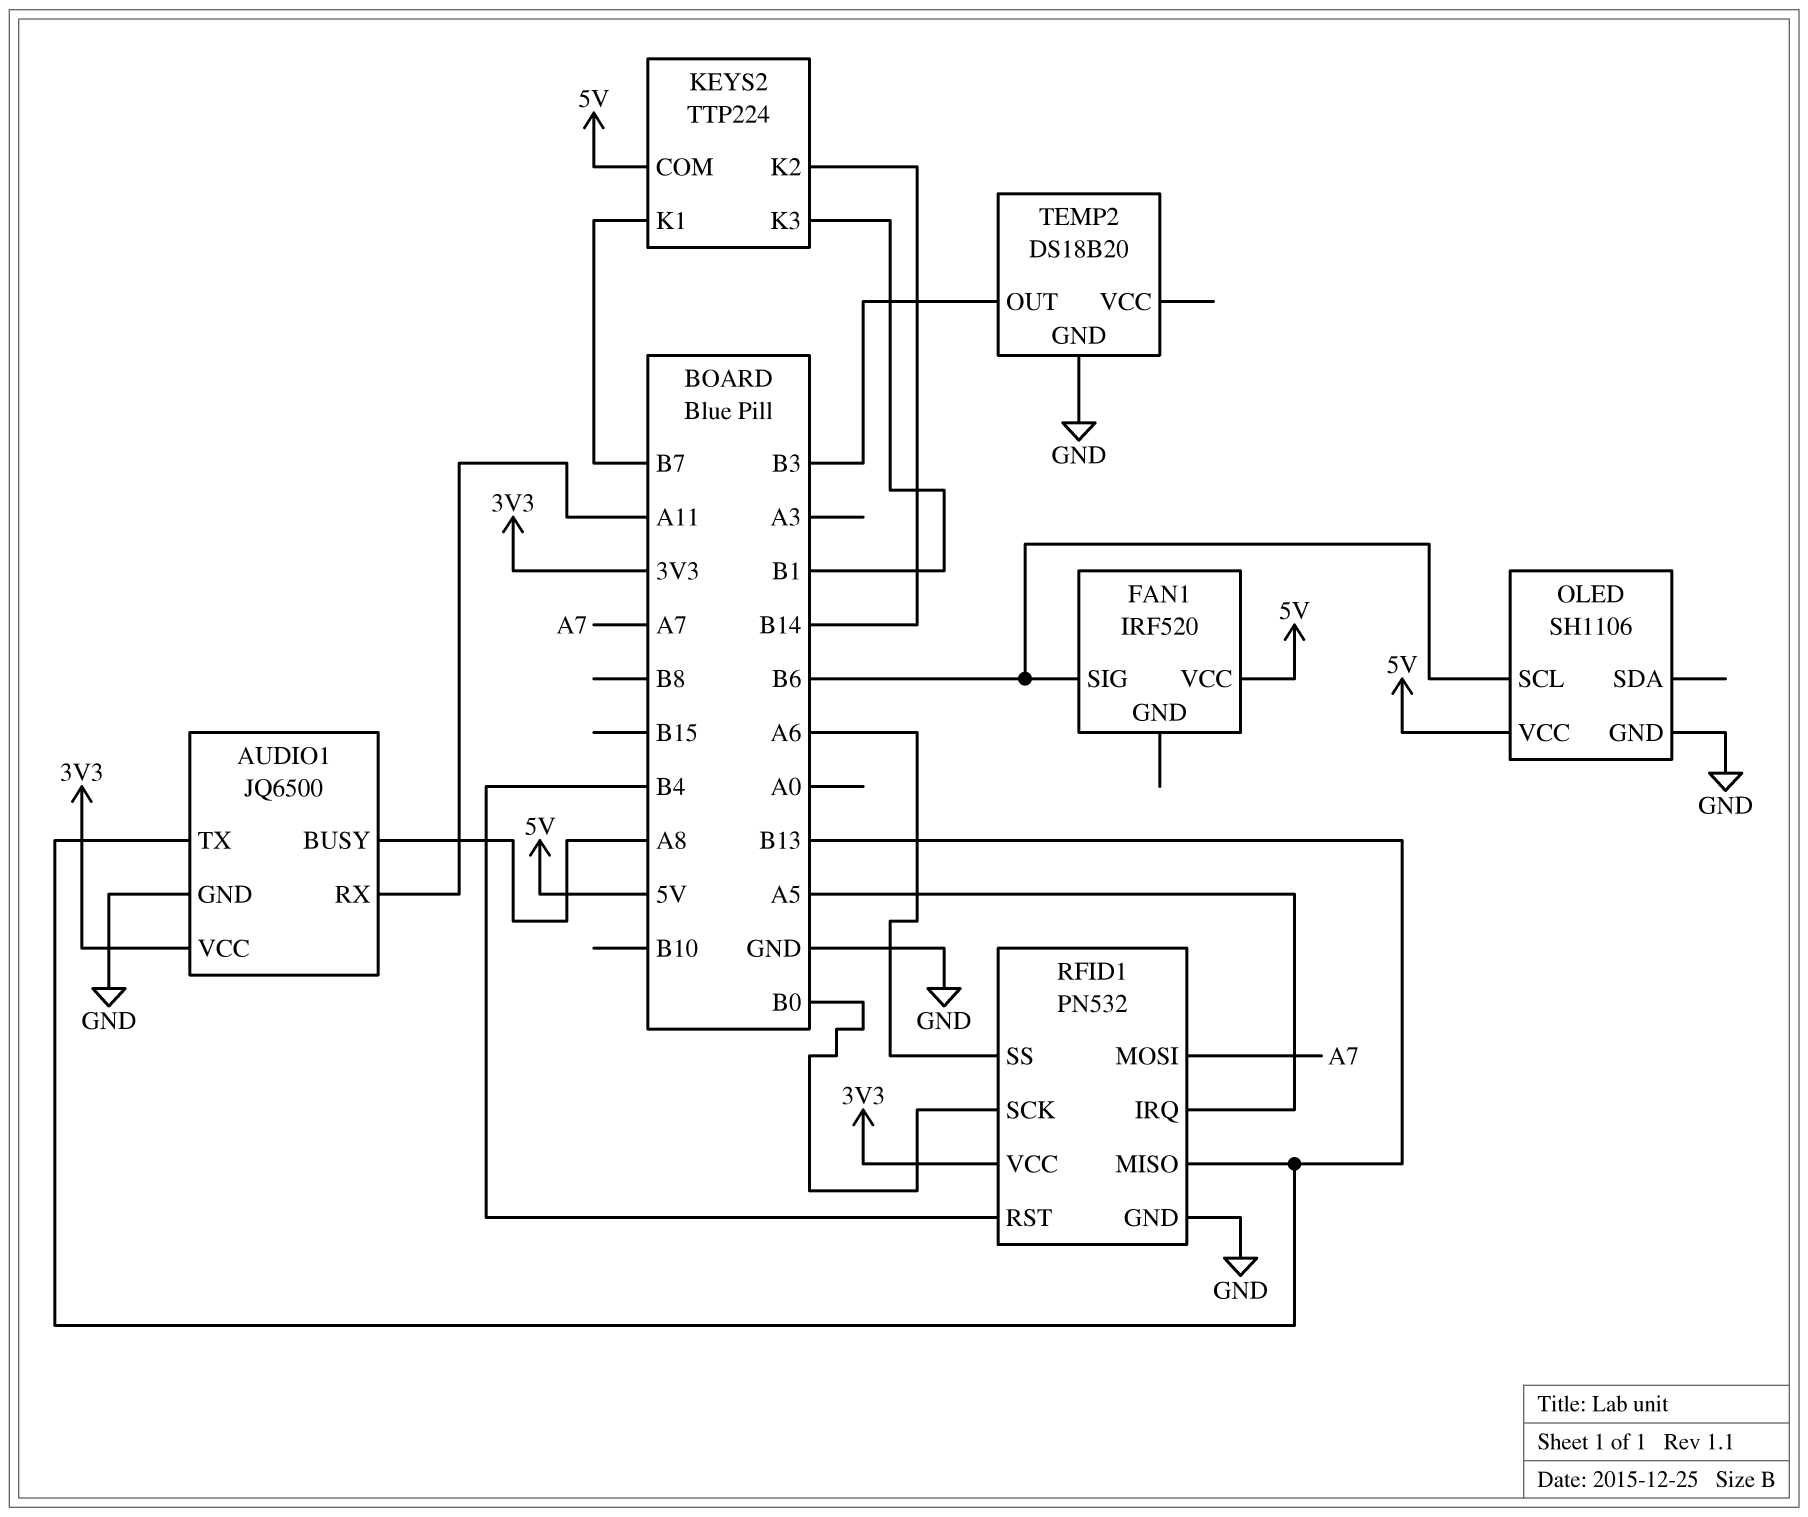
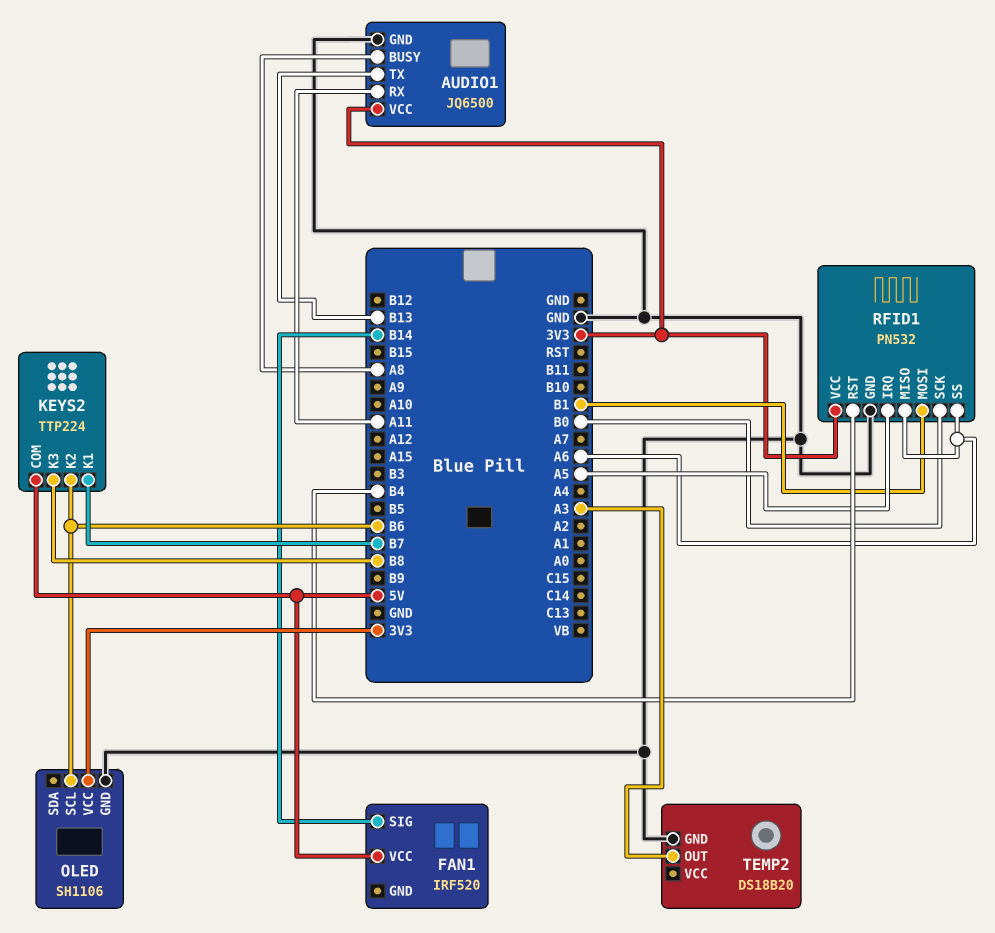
FAN1 pin SIG: B6 -> B14
KEYS2 pin K2: B14 -> B6
KEYS2 pin K3: B1 -> B8
OLED pin VCC: 5V -> 3V3
RFID1 pin MISO: B13 -> A6
RFID1 pin MOSI: A7 -> B1
TEMP2 pin OUT: B3 -> A3

